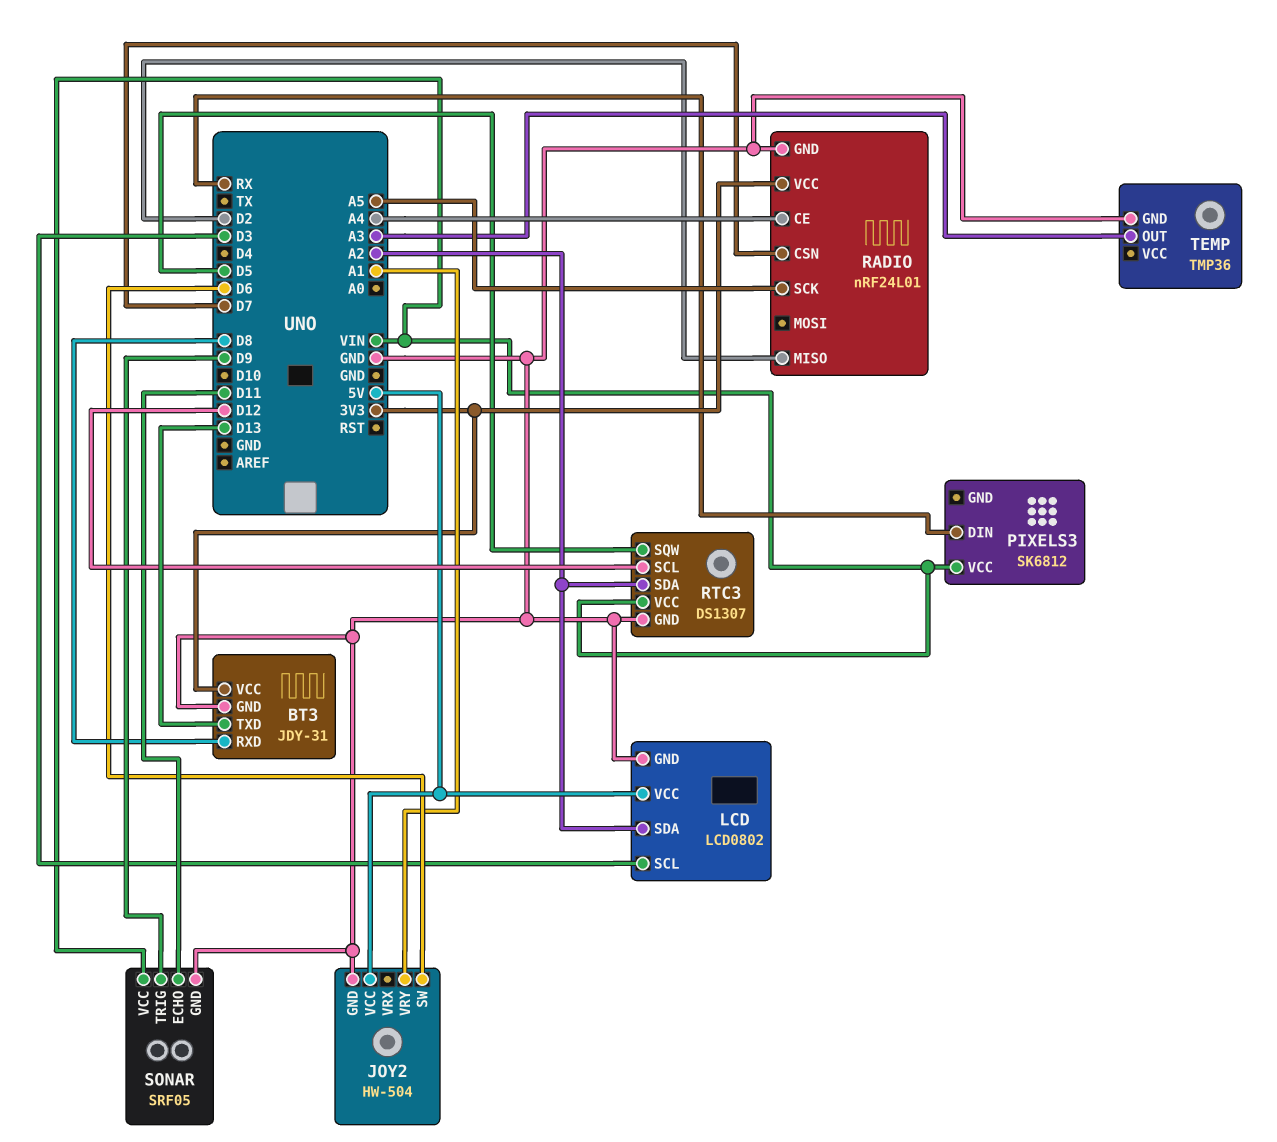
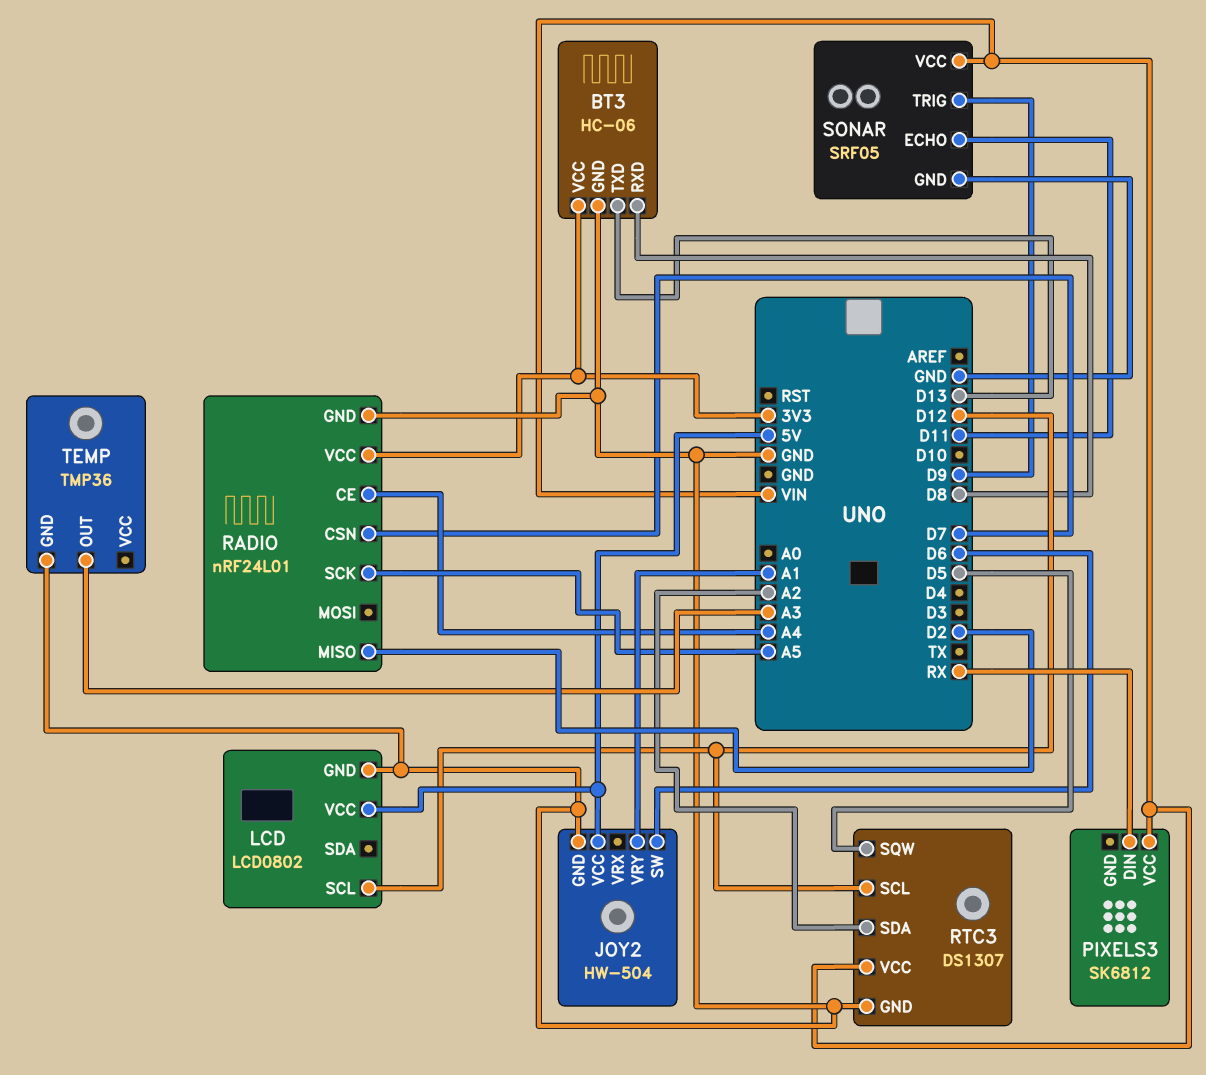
BT3: JDY-31 -> HC-06
LCD pin SCL: D3 -> D12
LCD pin SDA: A2 -> none

